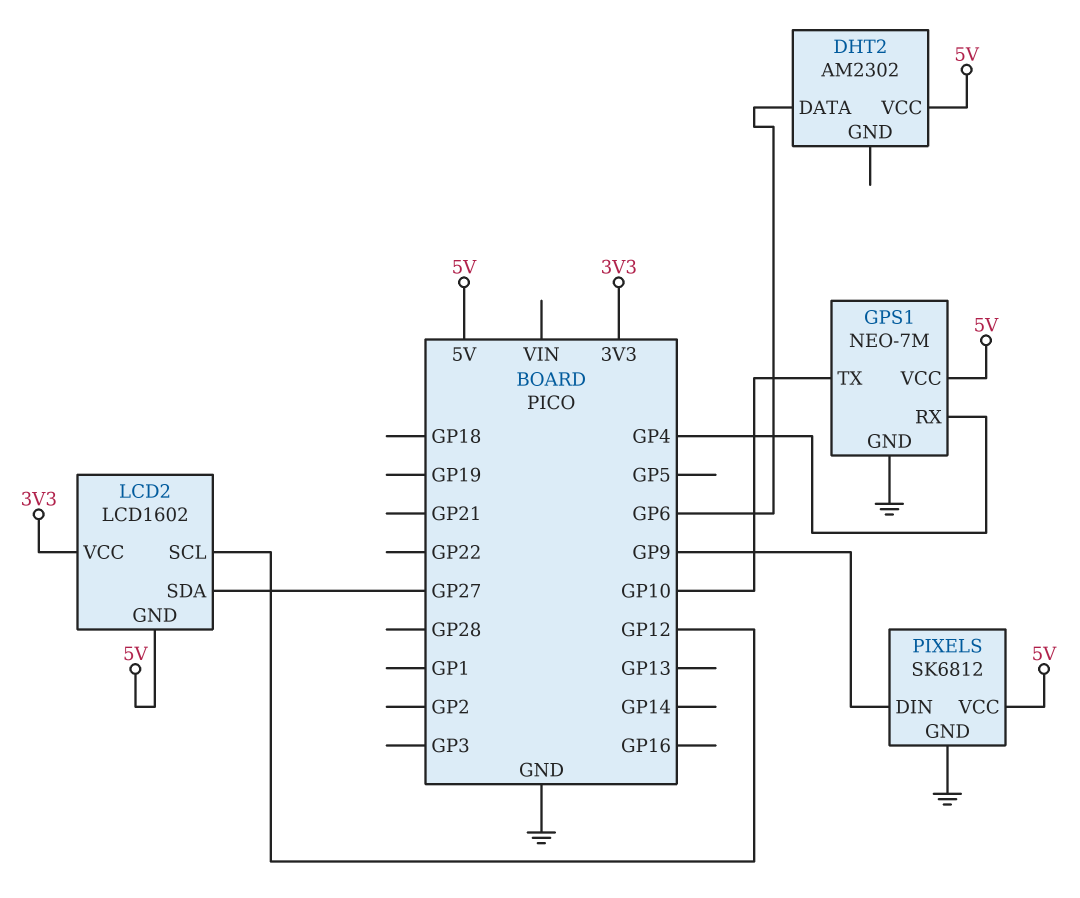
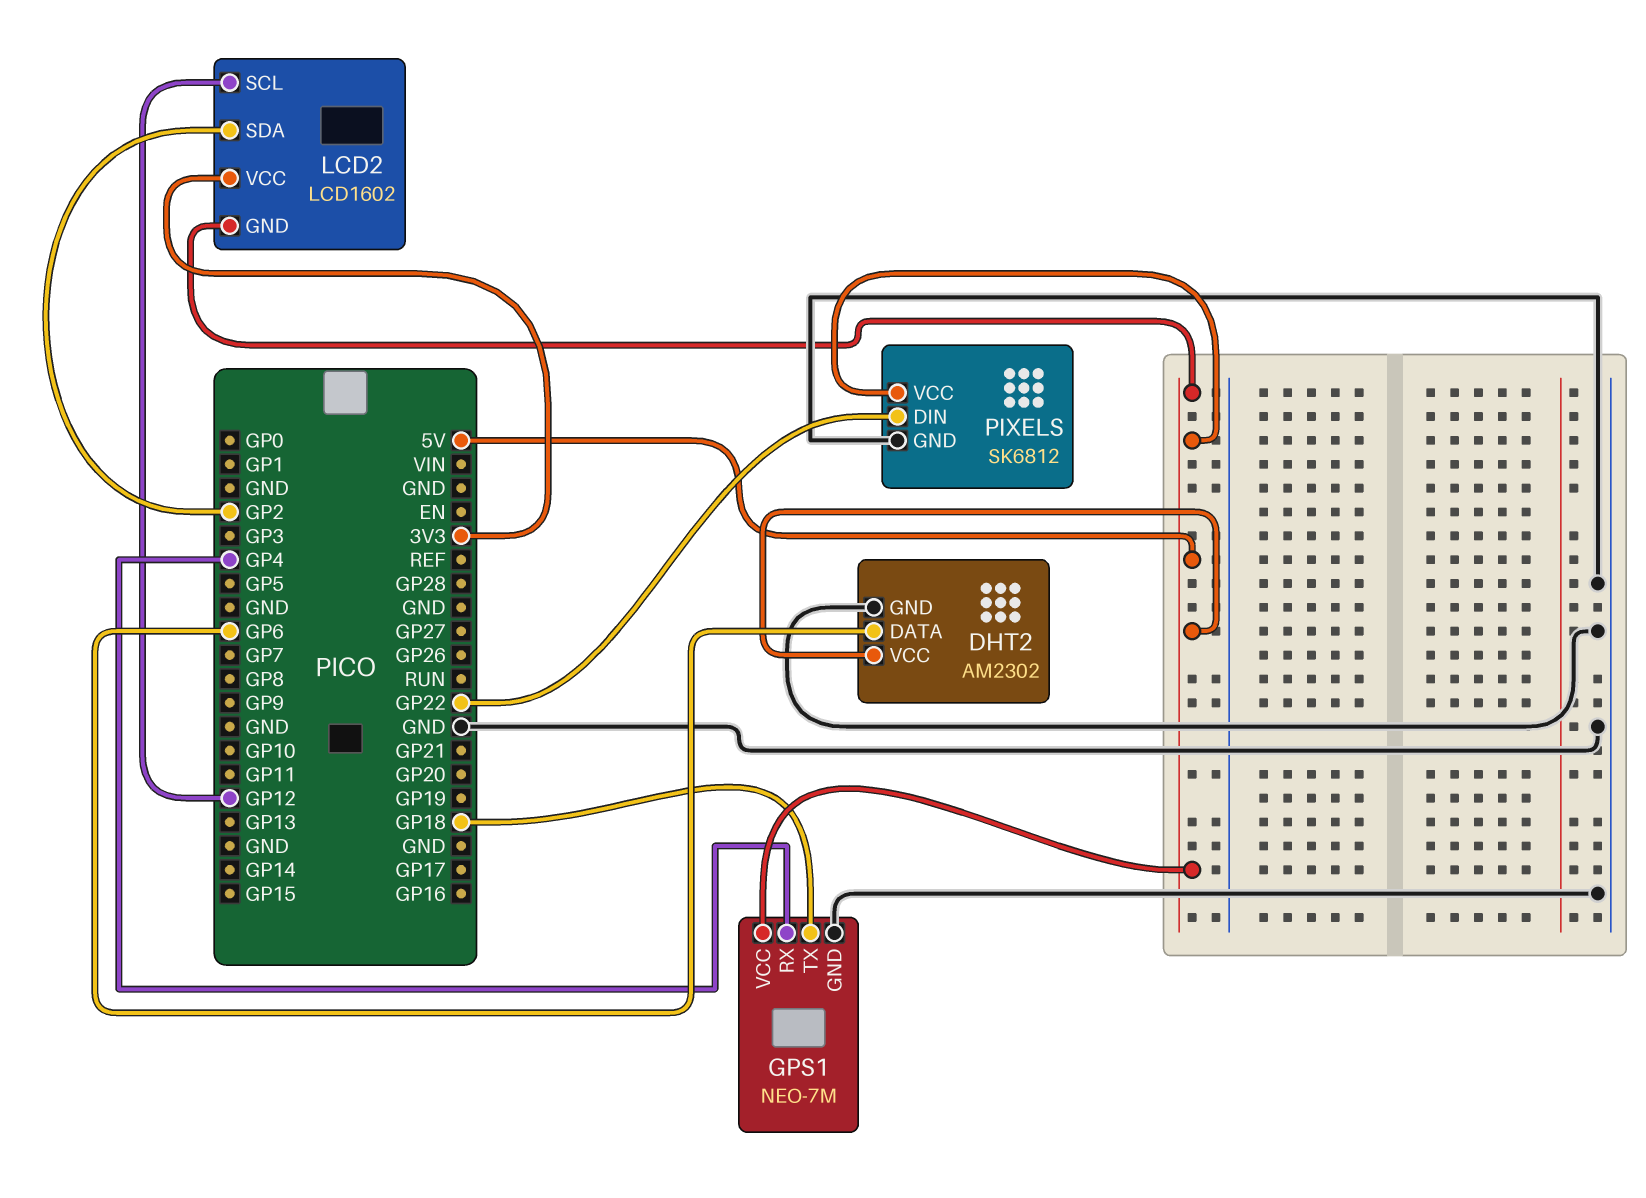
DHT2 pin GND: none -> GND
GPS1 pin TX: GP10 -> GP18
LCD2 pin SDA: GP27 -> GP2
PIXELS pin DIN: GP9 -> GP22

